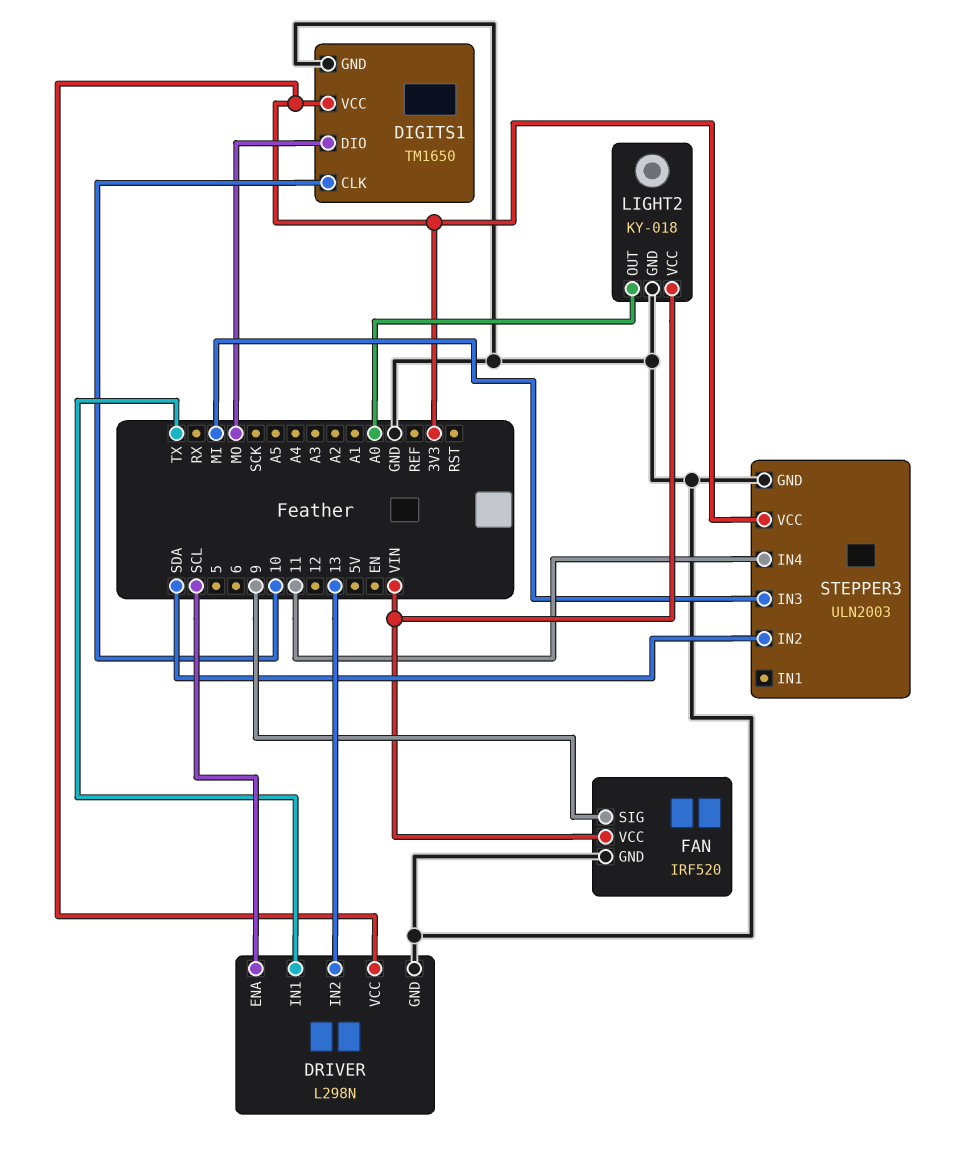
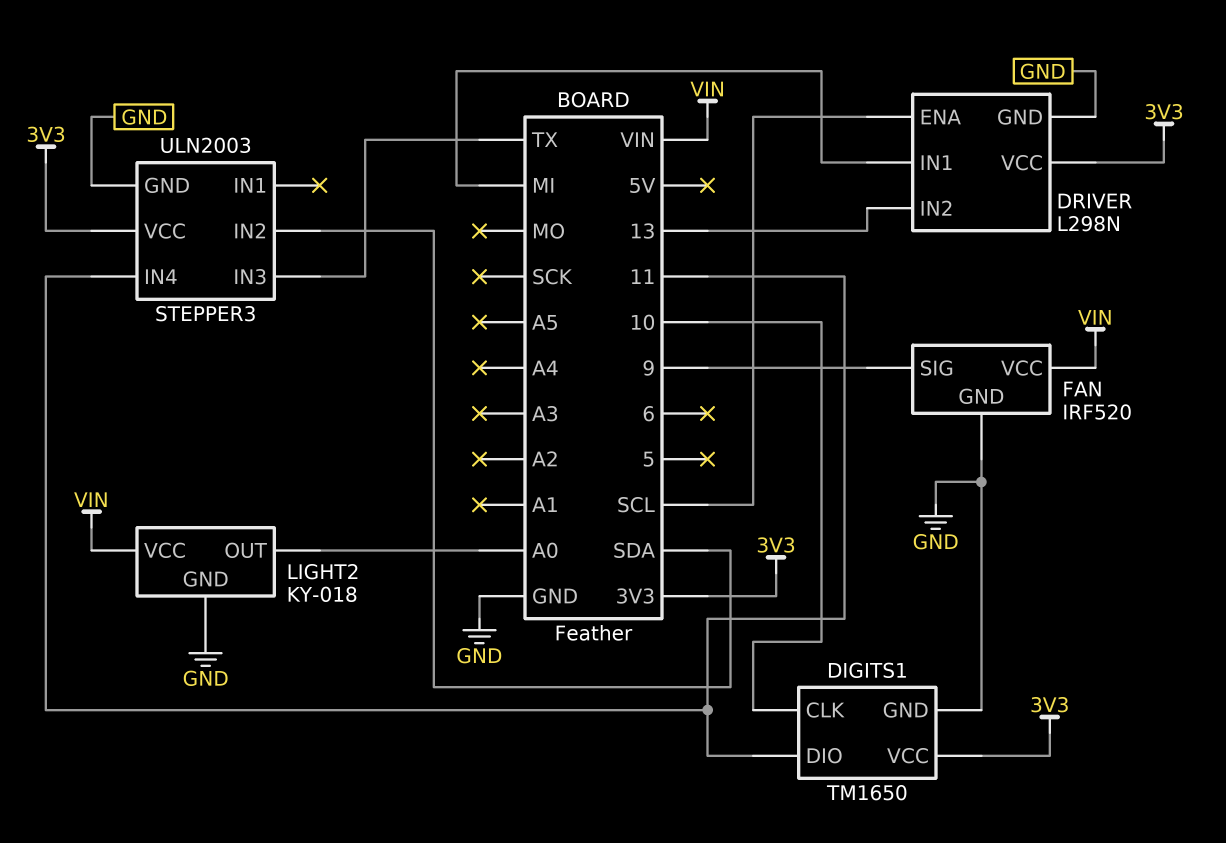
DIGITS1 pin DIO: MO -> 11
DRIVER pin IN1: TX -> MI
STEPPER3 pin IN3: MI -> TX

